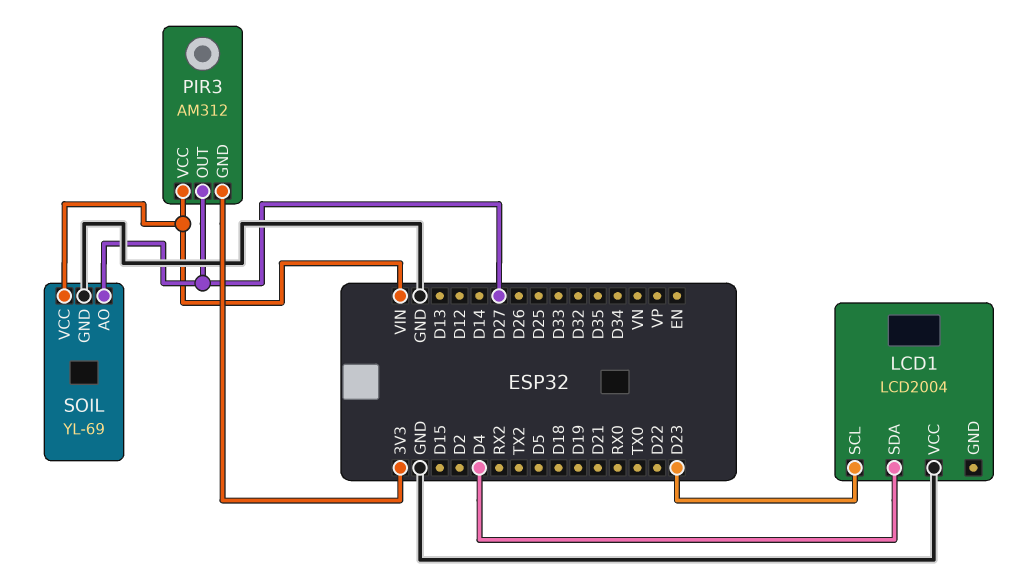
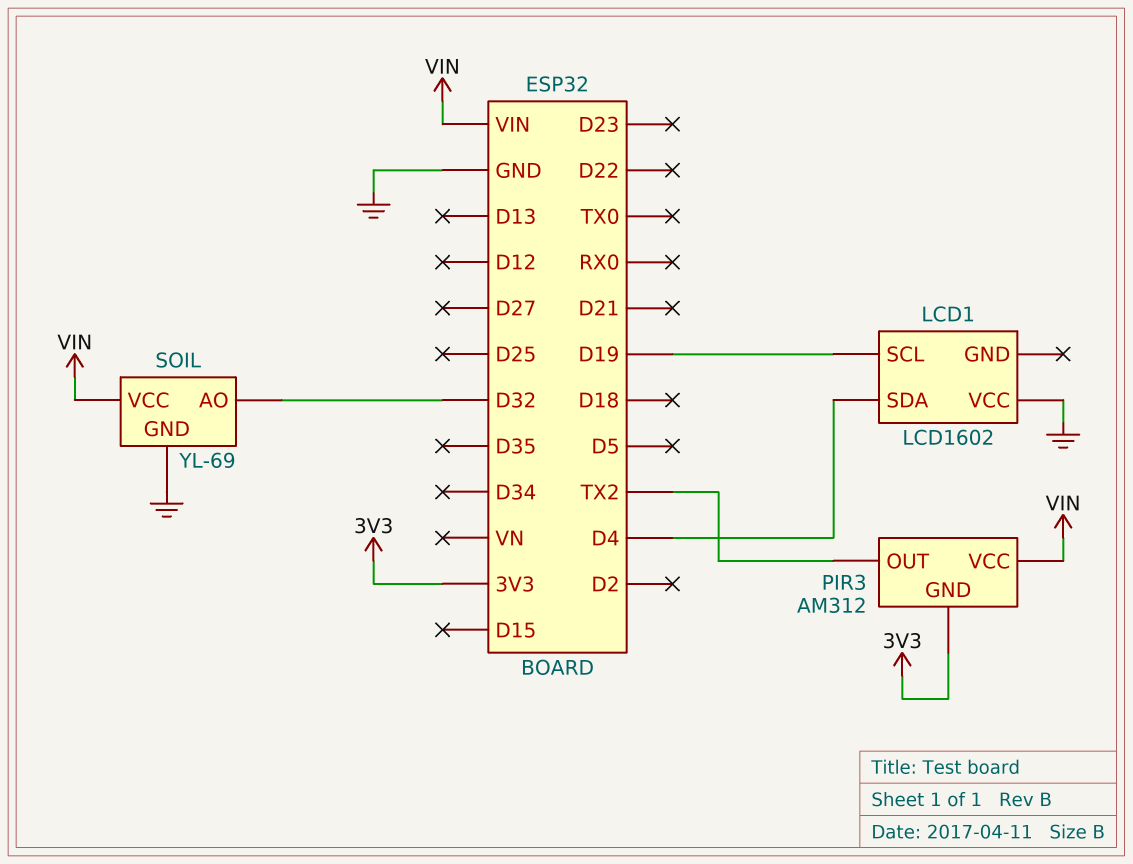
LCD1: LCD2004 -> LCD1602
LCD1 pin SCL: D23 -> D19
PIR3 pin OUT: D27 -> TX2
SOIL pin AO: D27 -> D32

